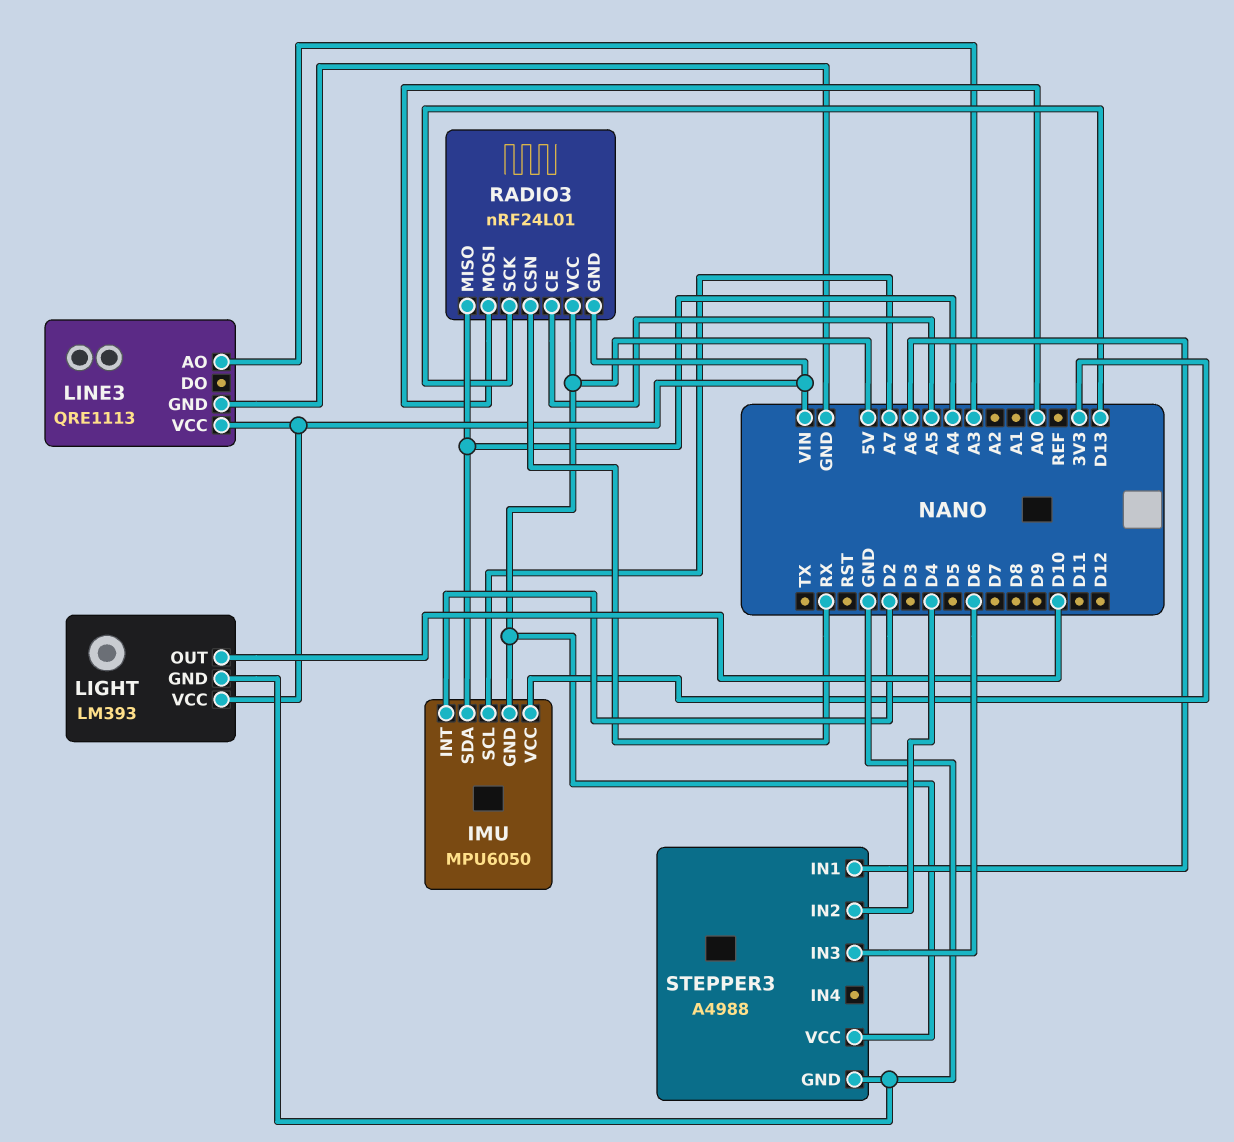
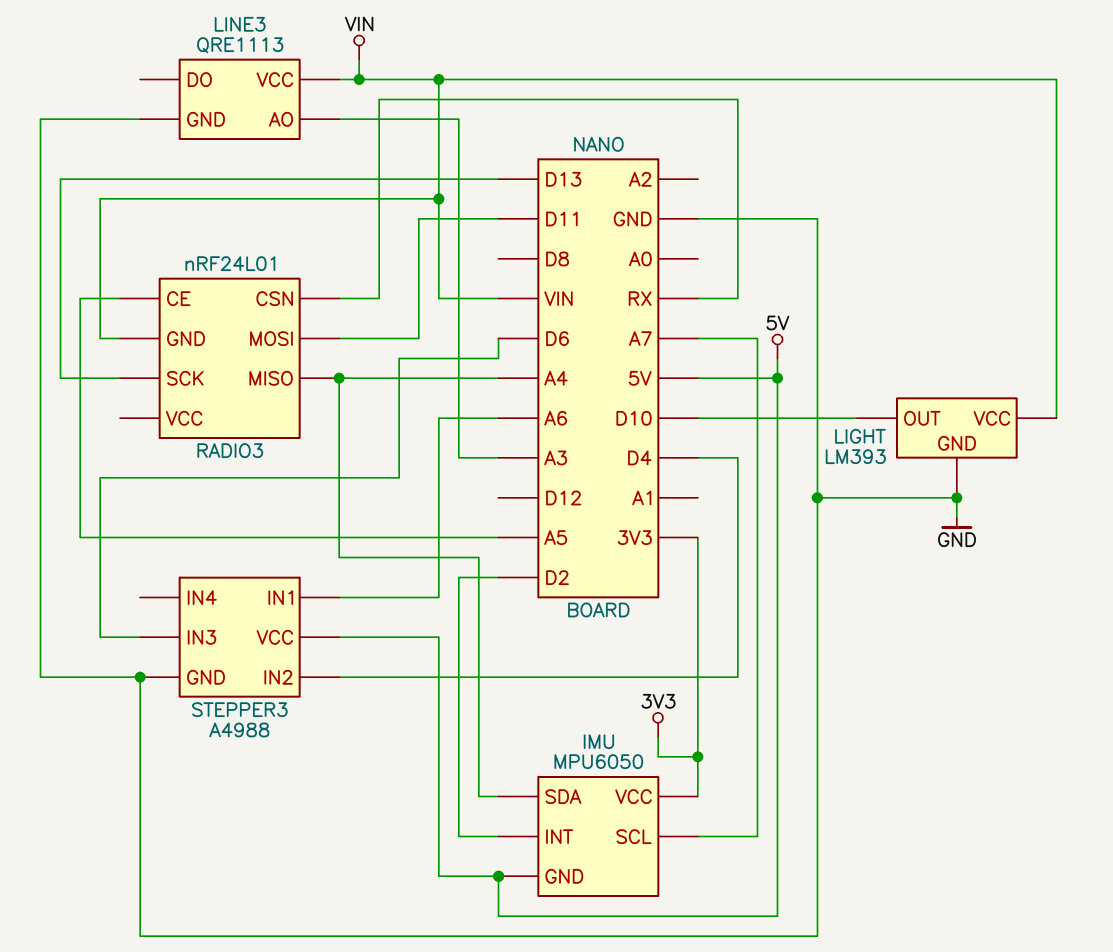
RADIO3 pin MOSI: A0 -> D11
RADIO3 pin VCC: 5V -> none

